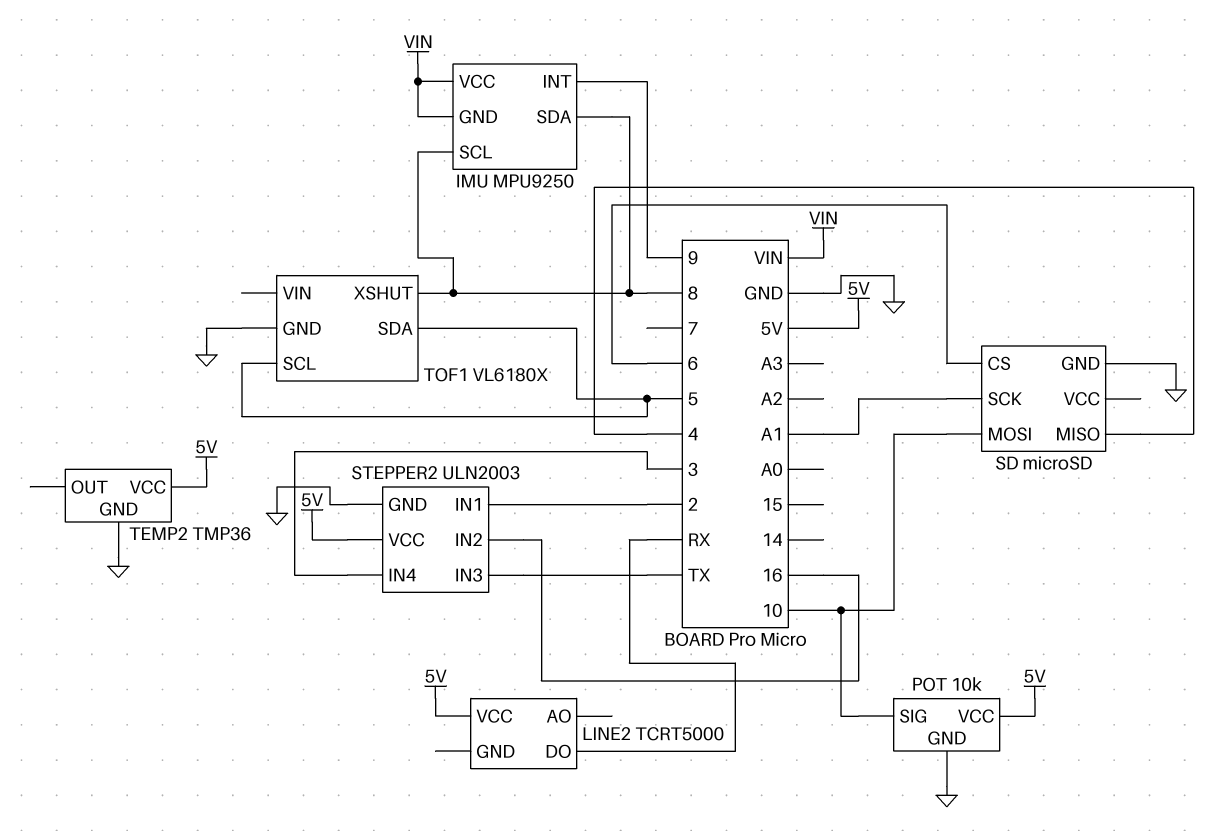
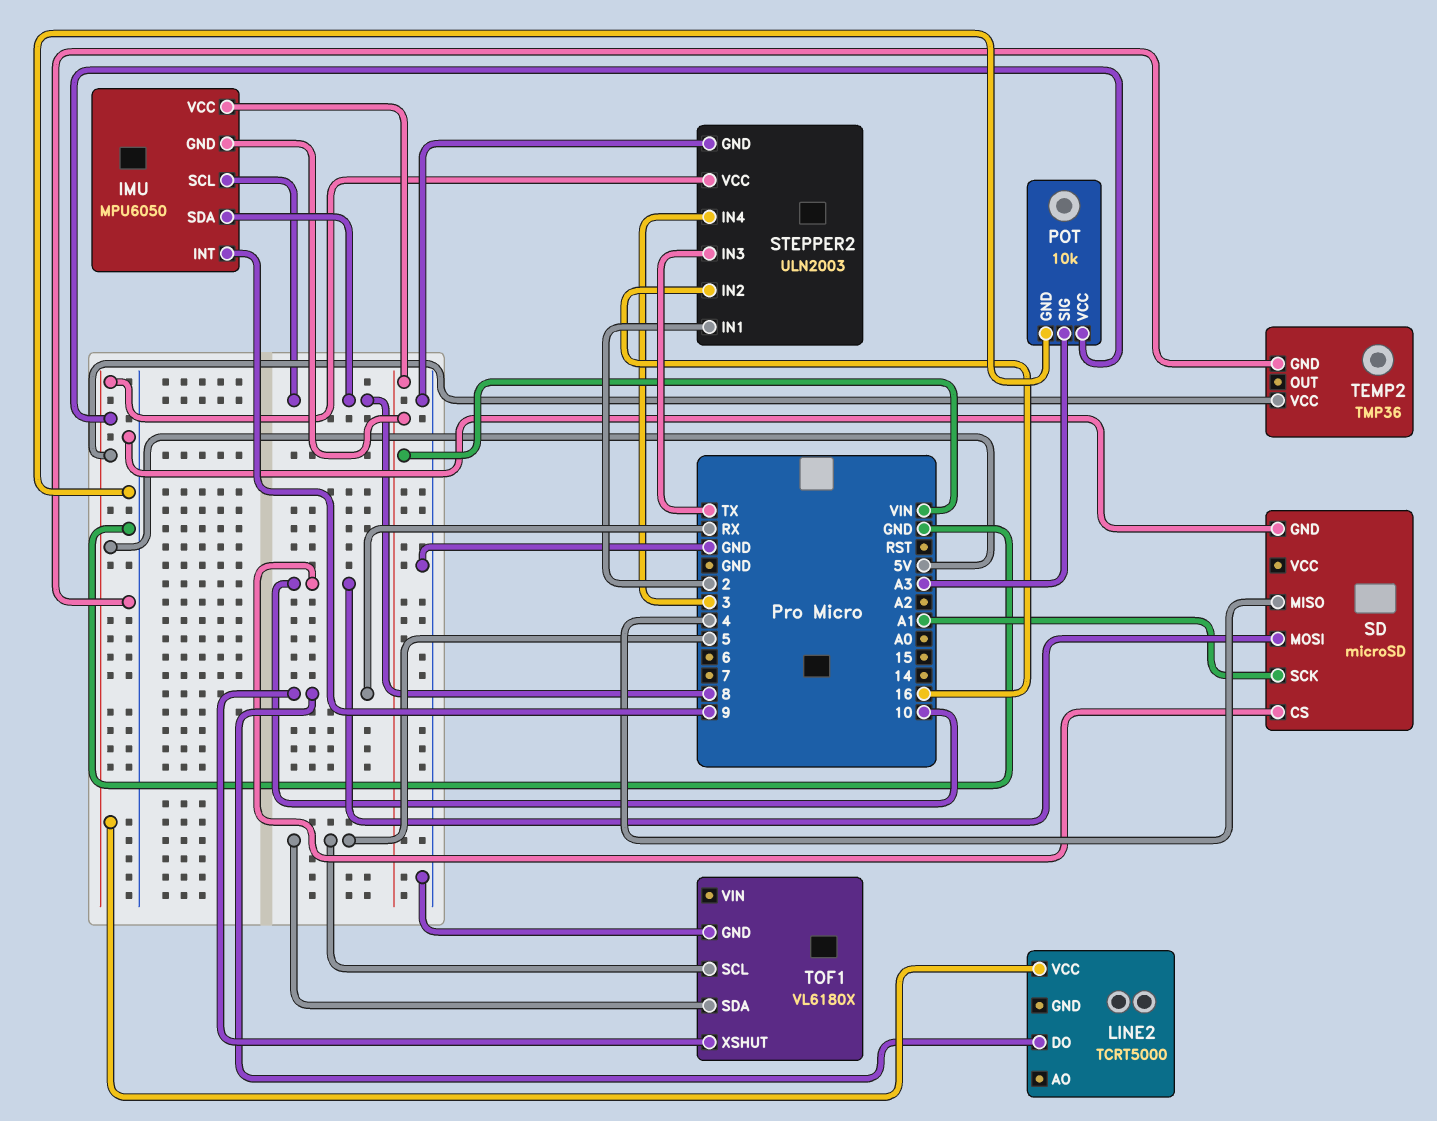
IMU: MPU9250 -> MPU6050
POT pin SIG: 10 -> A3
SD pin CS: 6 -> 10
TOF1 pin XSHUT: 8 -> RX

